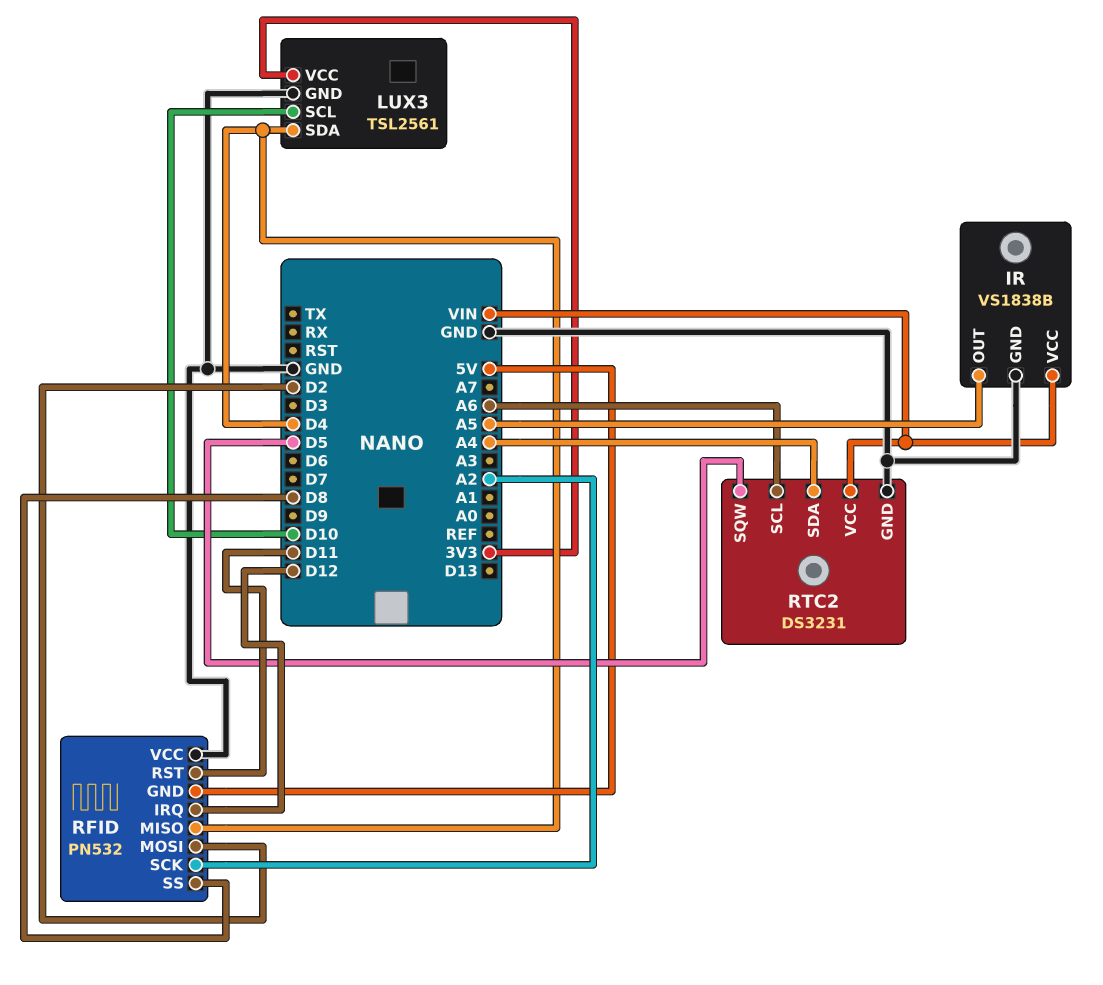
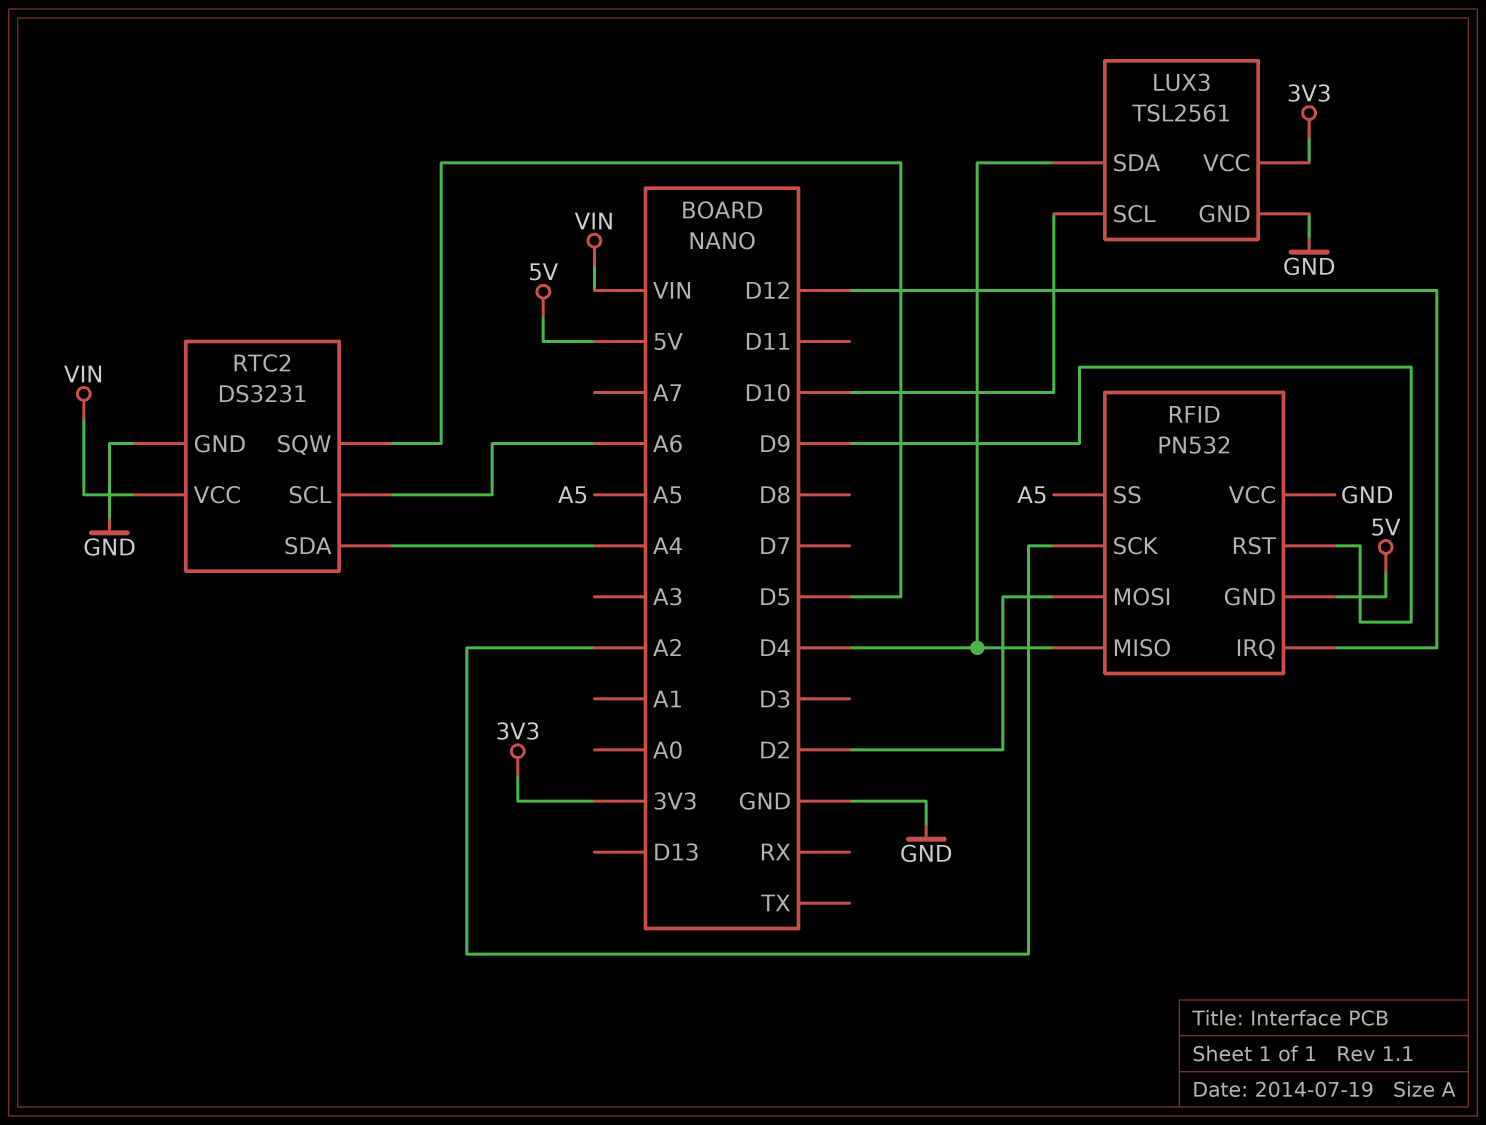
IR: VS1838B -> none
IR pin GND: GND -> none
IR pin OUT: A5 -> none
IR pin VCC: VIN -> none
RFID pin RST: D11 -> D9
RFID pin SS: D8 -> A5

